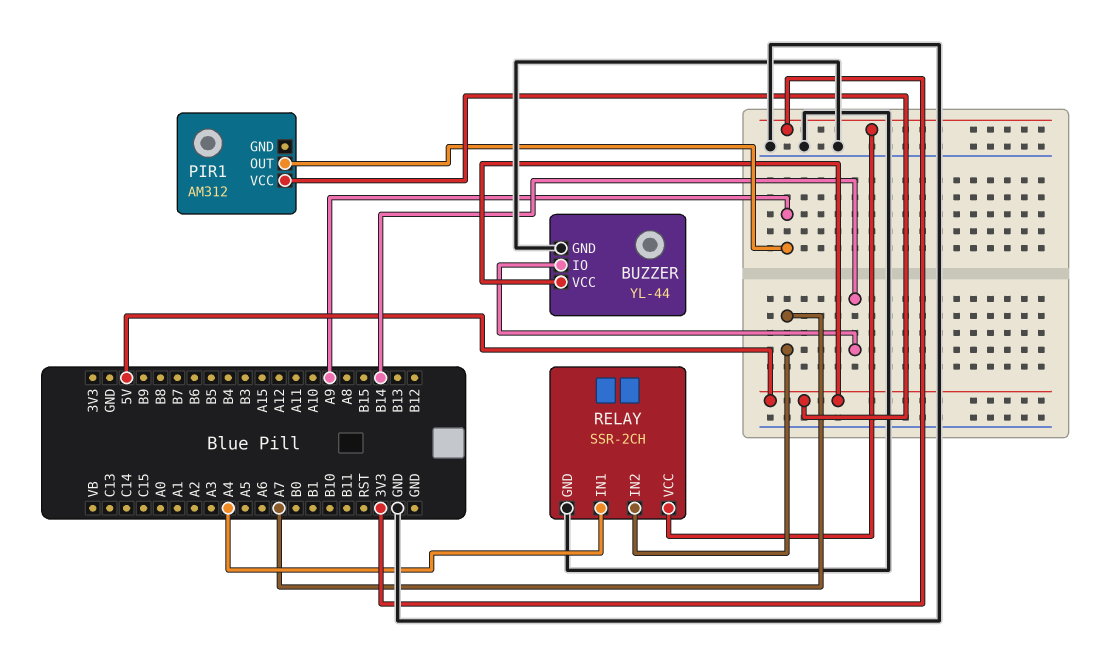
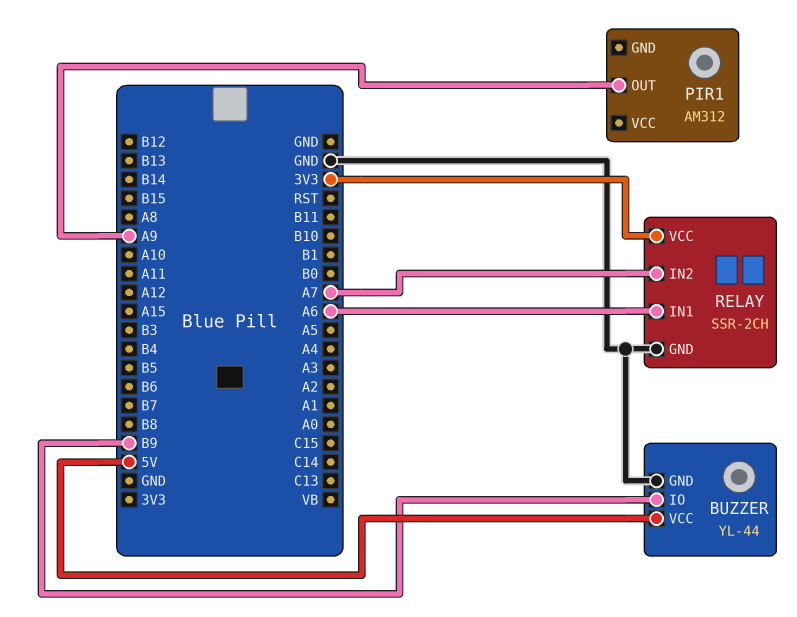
BUZZER pin IO: B14 -> B9
PIR1 pin VCC: 5V -> none
RELAY pin IN1: A4 -> A6

